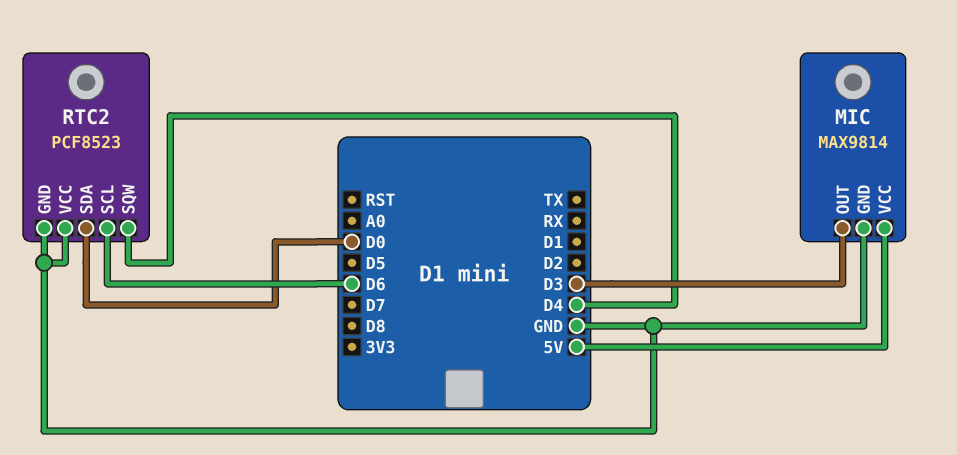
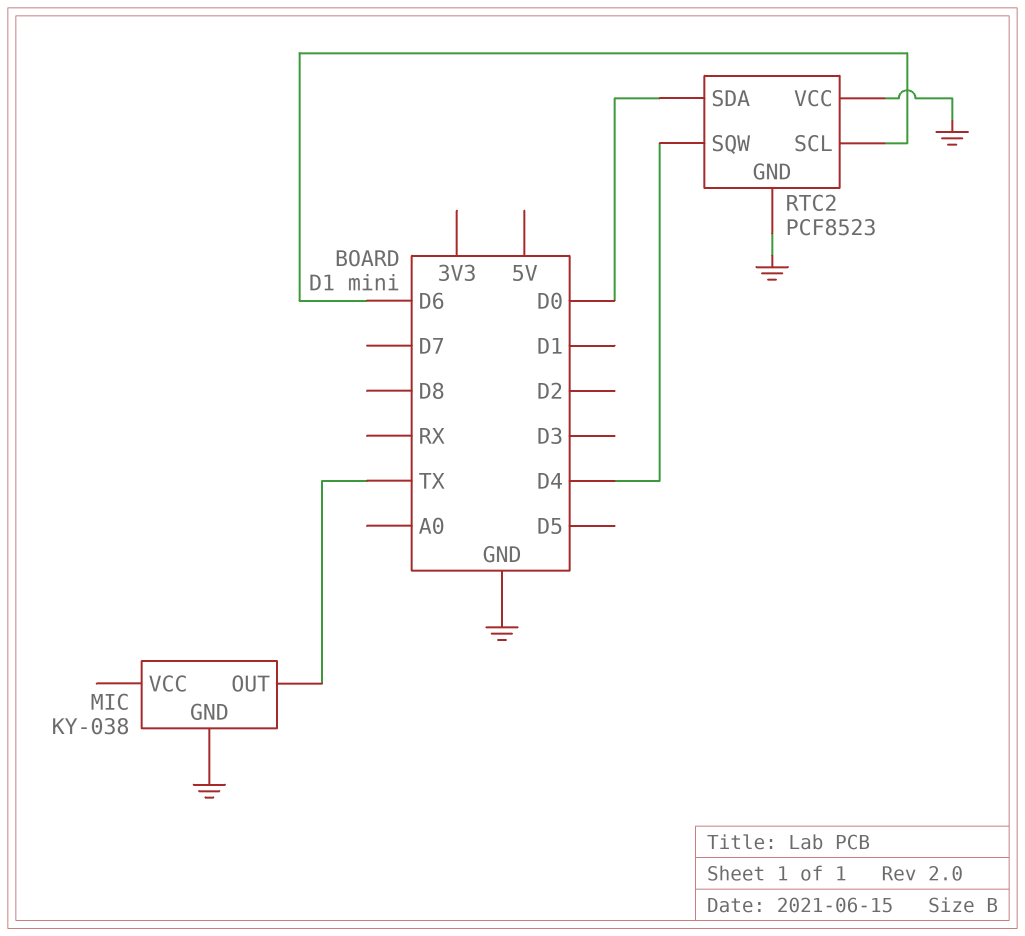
MIC: MAX9814 -> KY-038
MIC pin OUT: D3 -> TX
MIC pin VCC: 5V -> none

